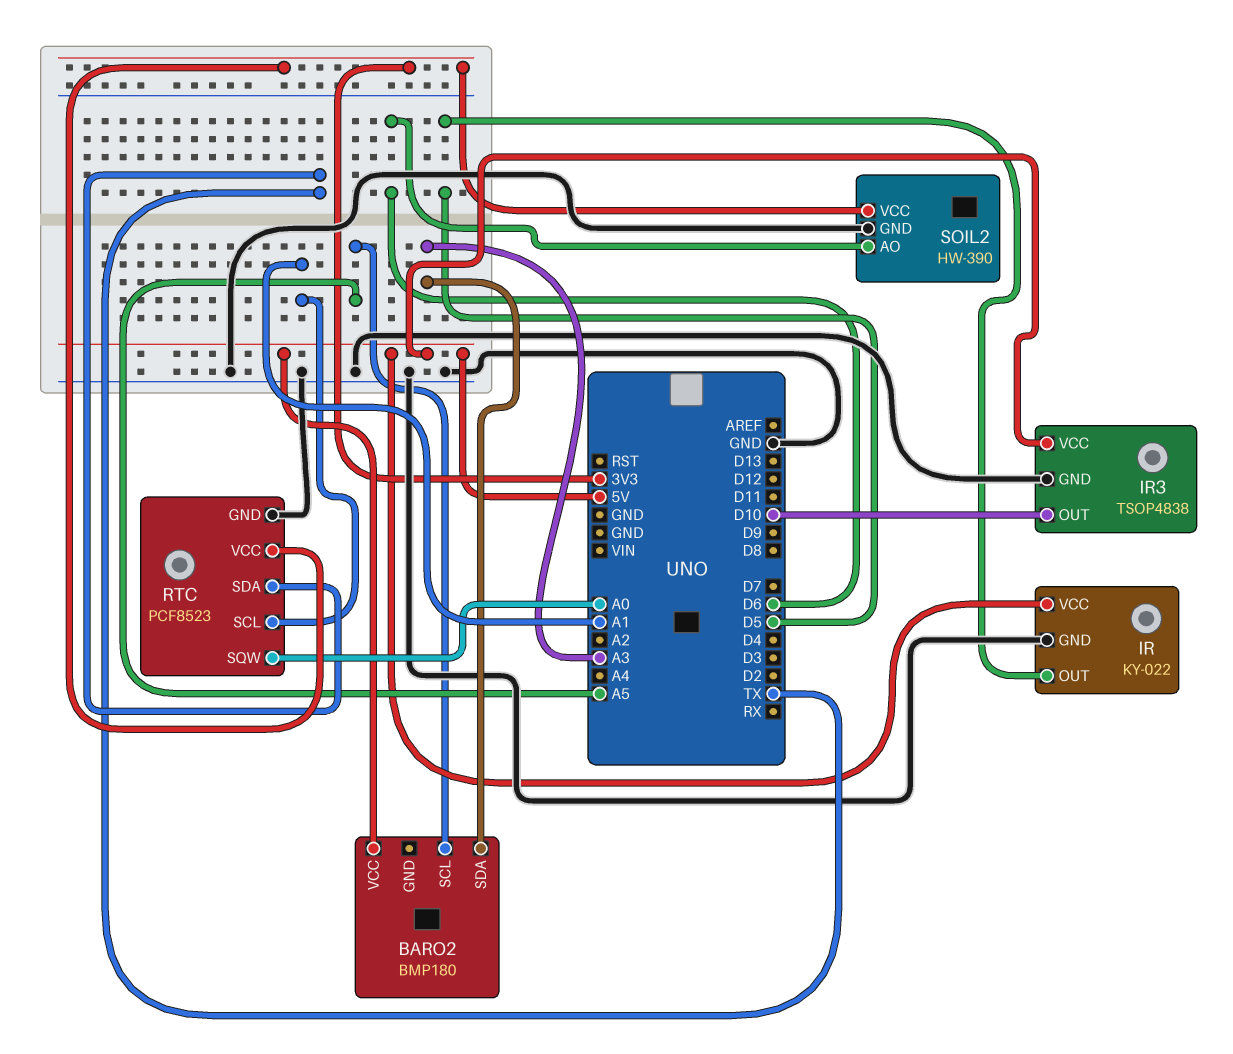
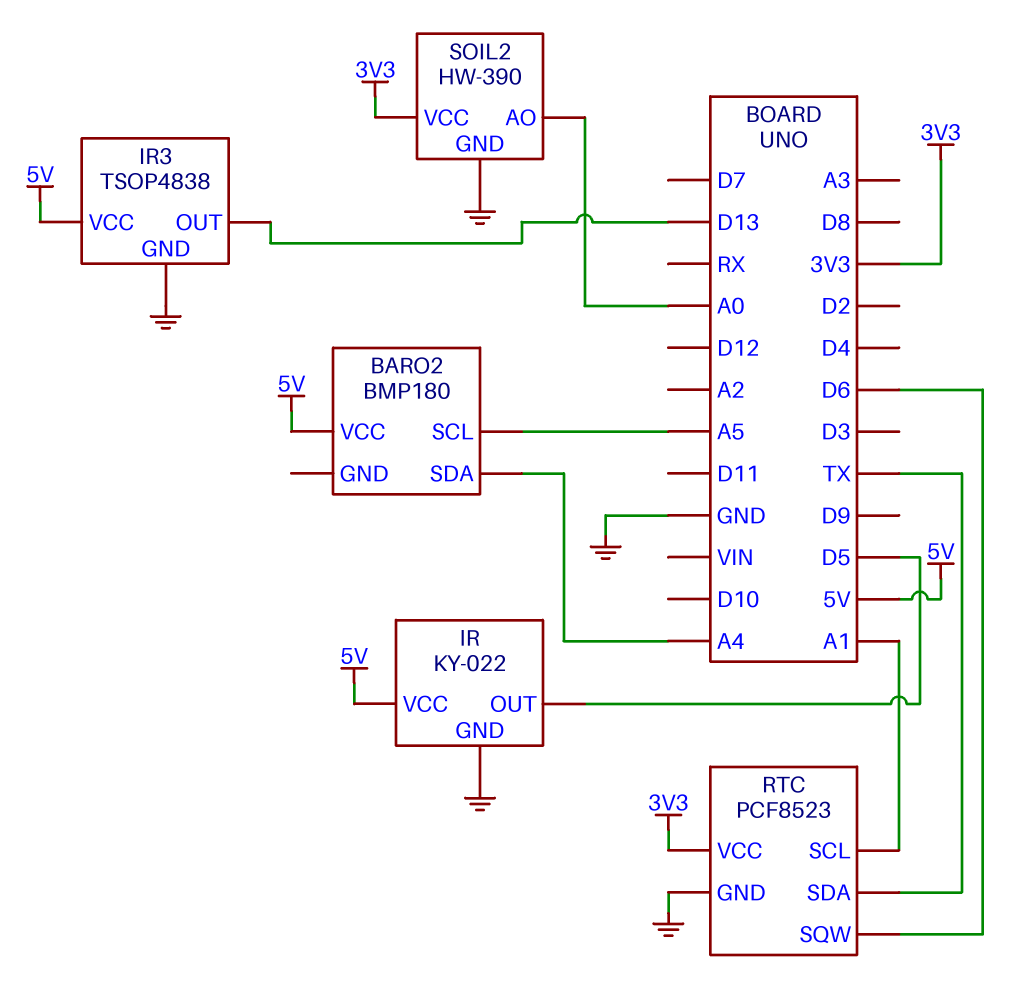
BARO2 pin SDA: A3 -> A4
IR3 pin OUT: D10 -> D13
RTC pin SQW: A0 -> D6
SOIL2 pin AO: D6 -> A0

